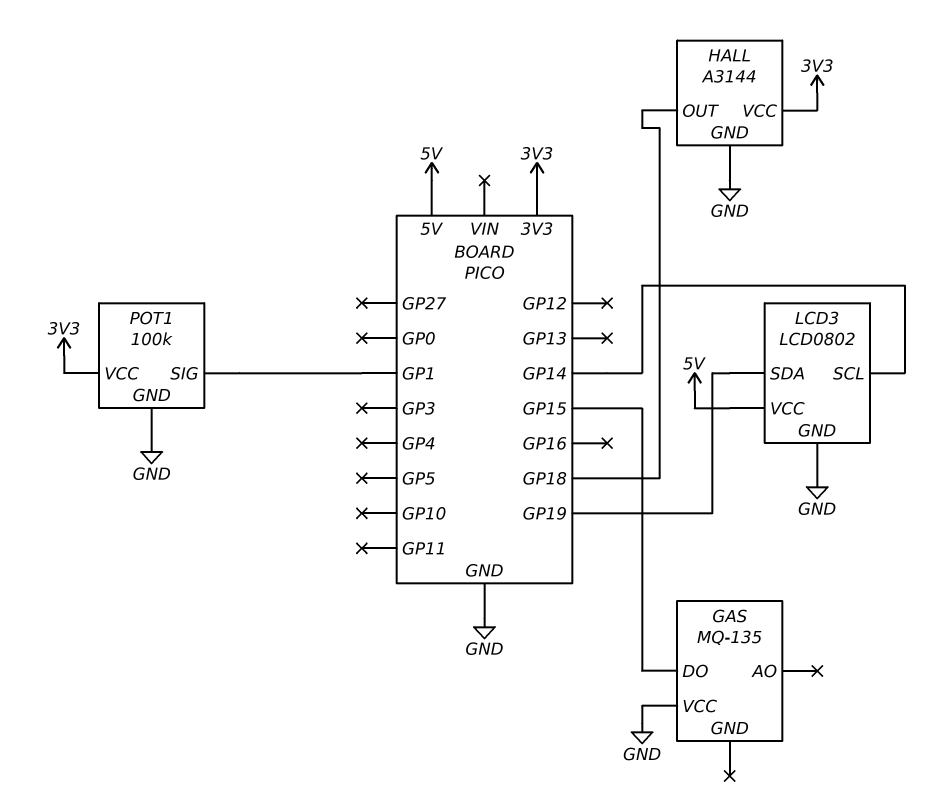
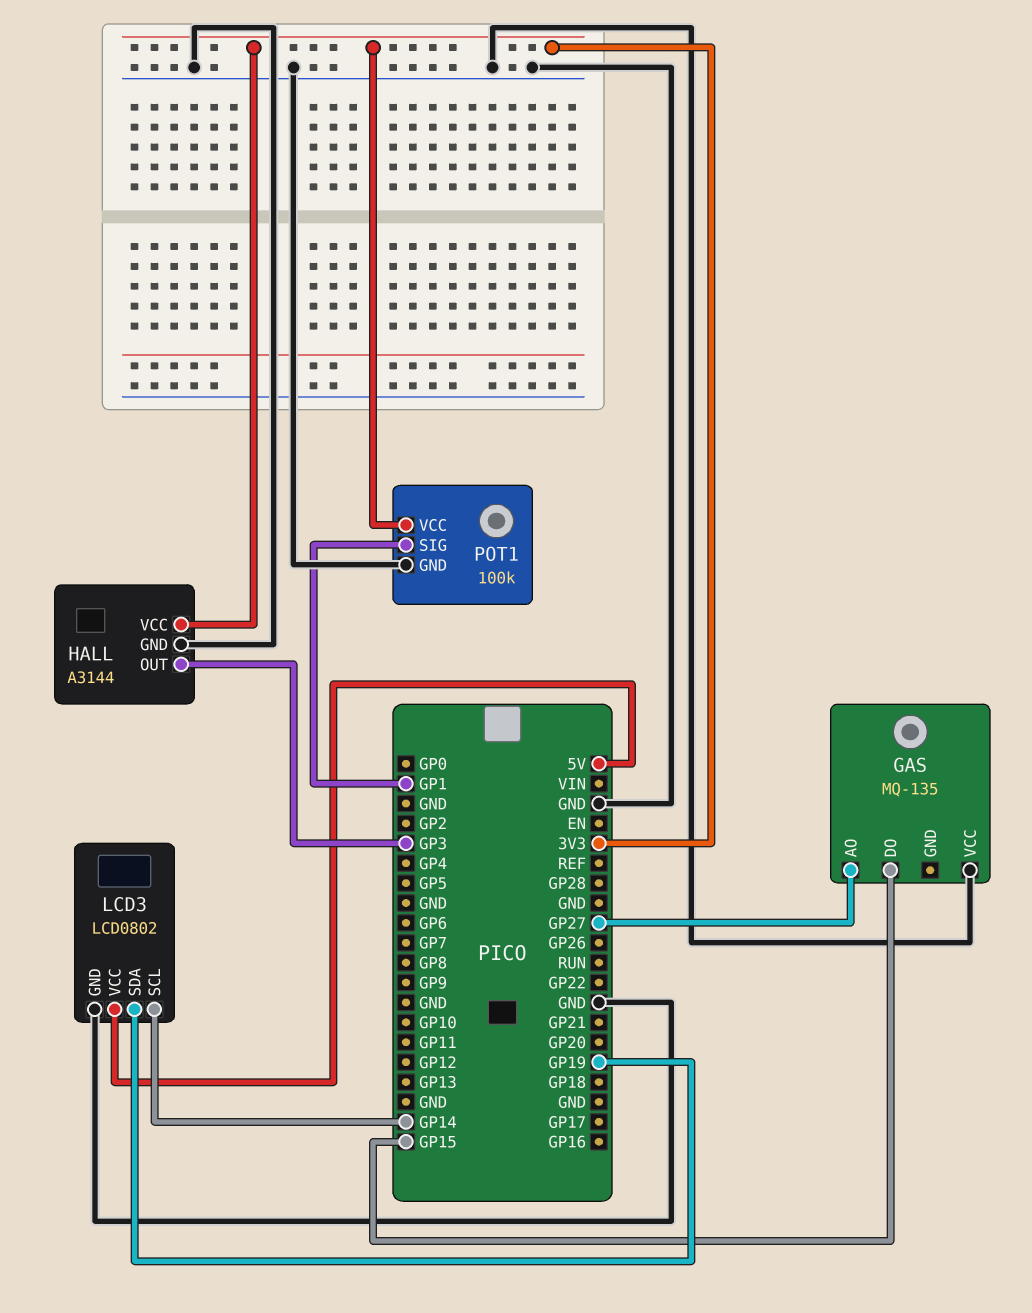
GAS pin AO: none -> GP27
HALL pin OUT: GP18 -> GP3

